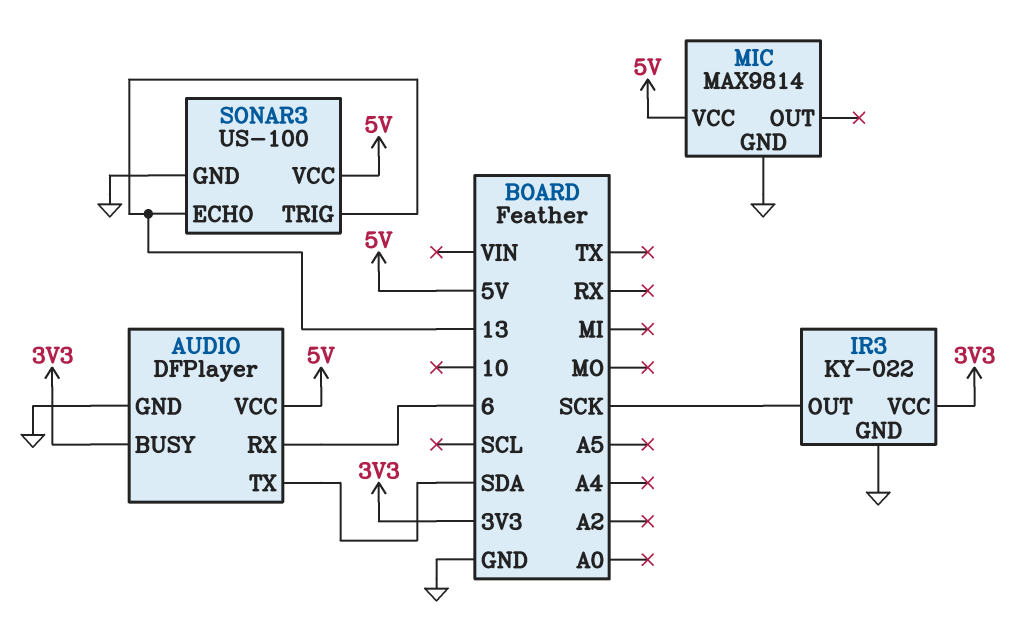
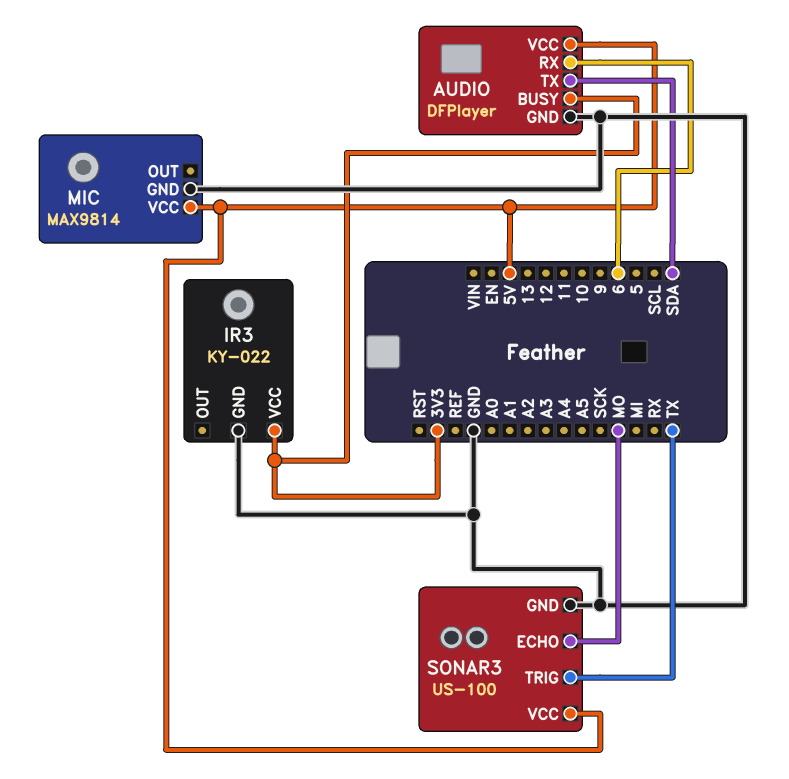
IR3 pin OUT: SCK -> none
SONAR3 pin ECHO: 13 -> MO
SONAR3 pin TRIG: 13 -> TX

